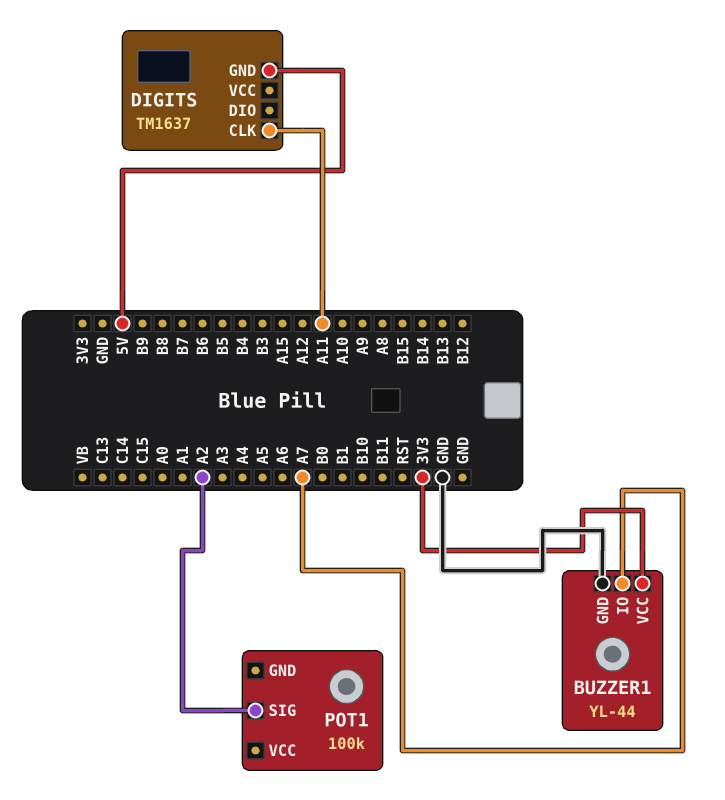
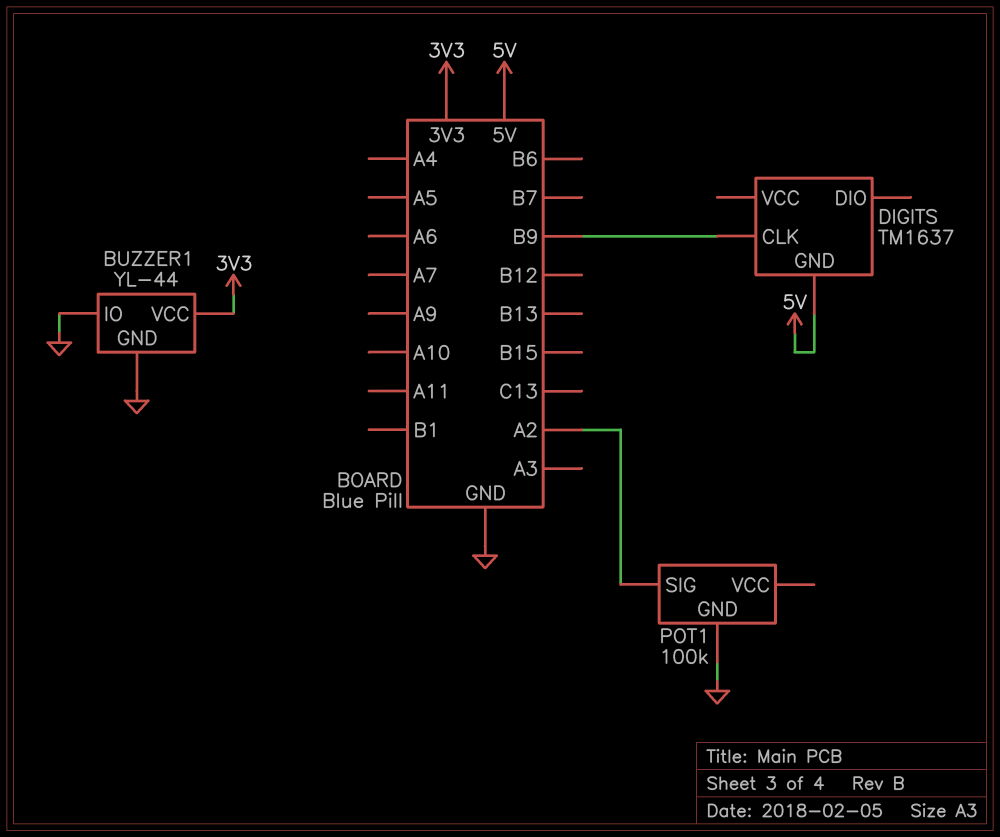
BUZZER1 pin IO: A7 -> GND
DIGITS pin CLK: A11 -> B9
POT1 pin GND: none -> GND

